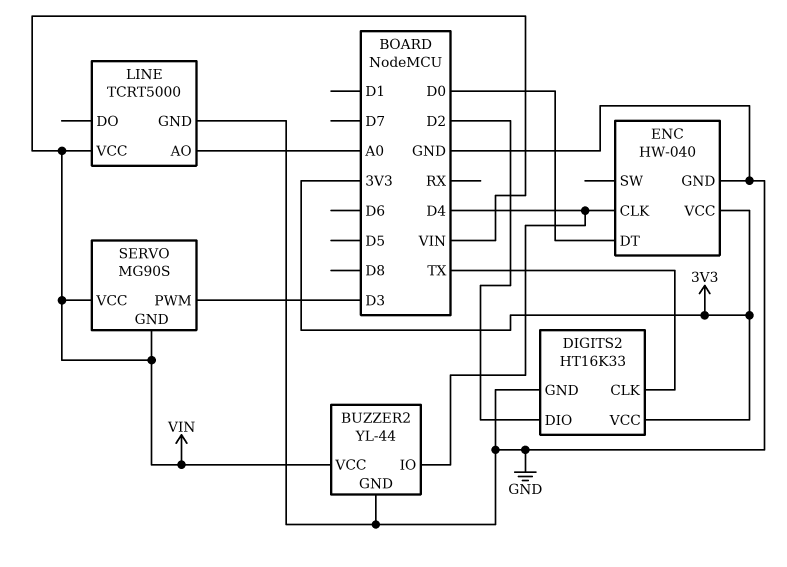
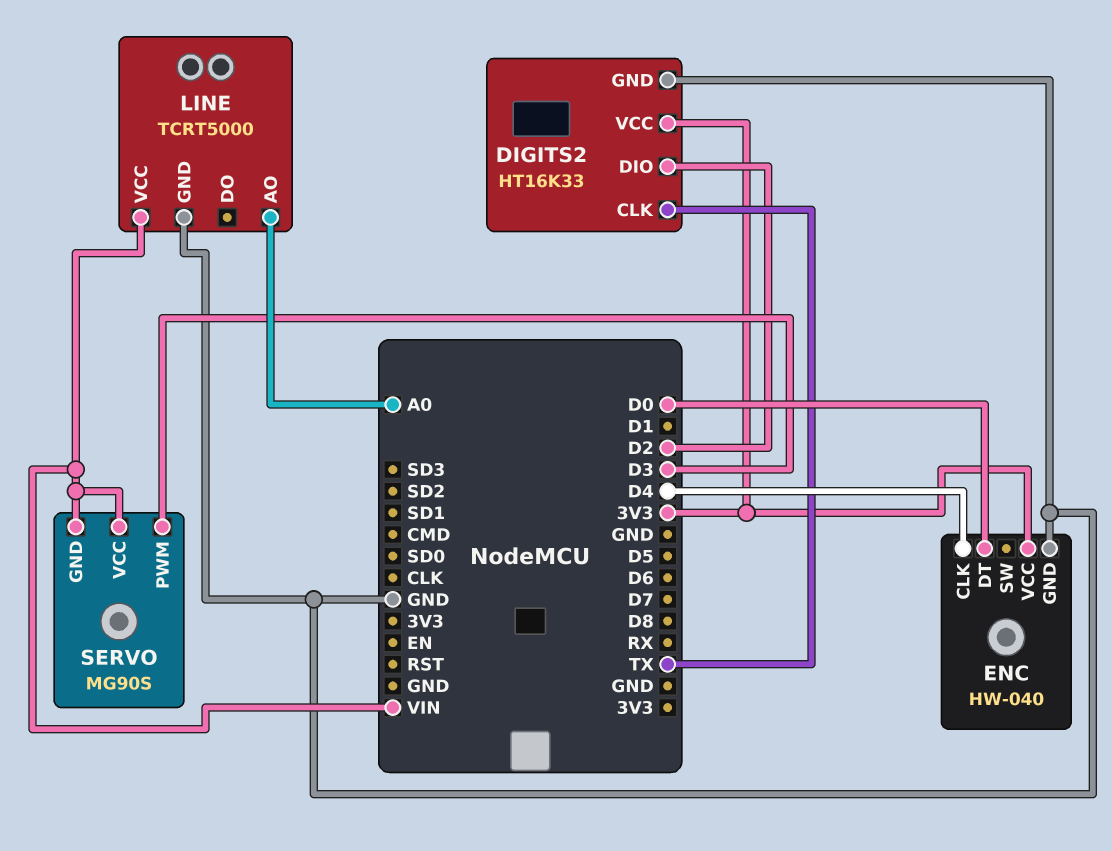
BUZZER2: YL-44 -> none
BUZZER2 pin GND: GND -> none
BUZZER2 pin IO: D4 -> none
BUZZER2 pin VCC: VIN -> none

